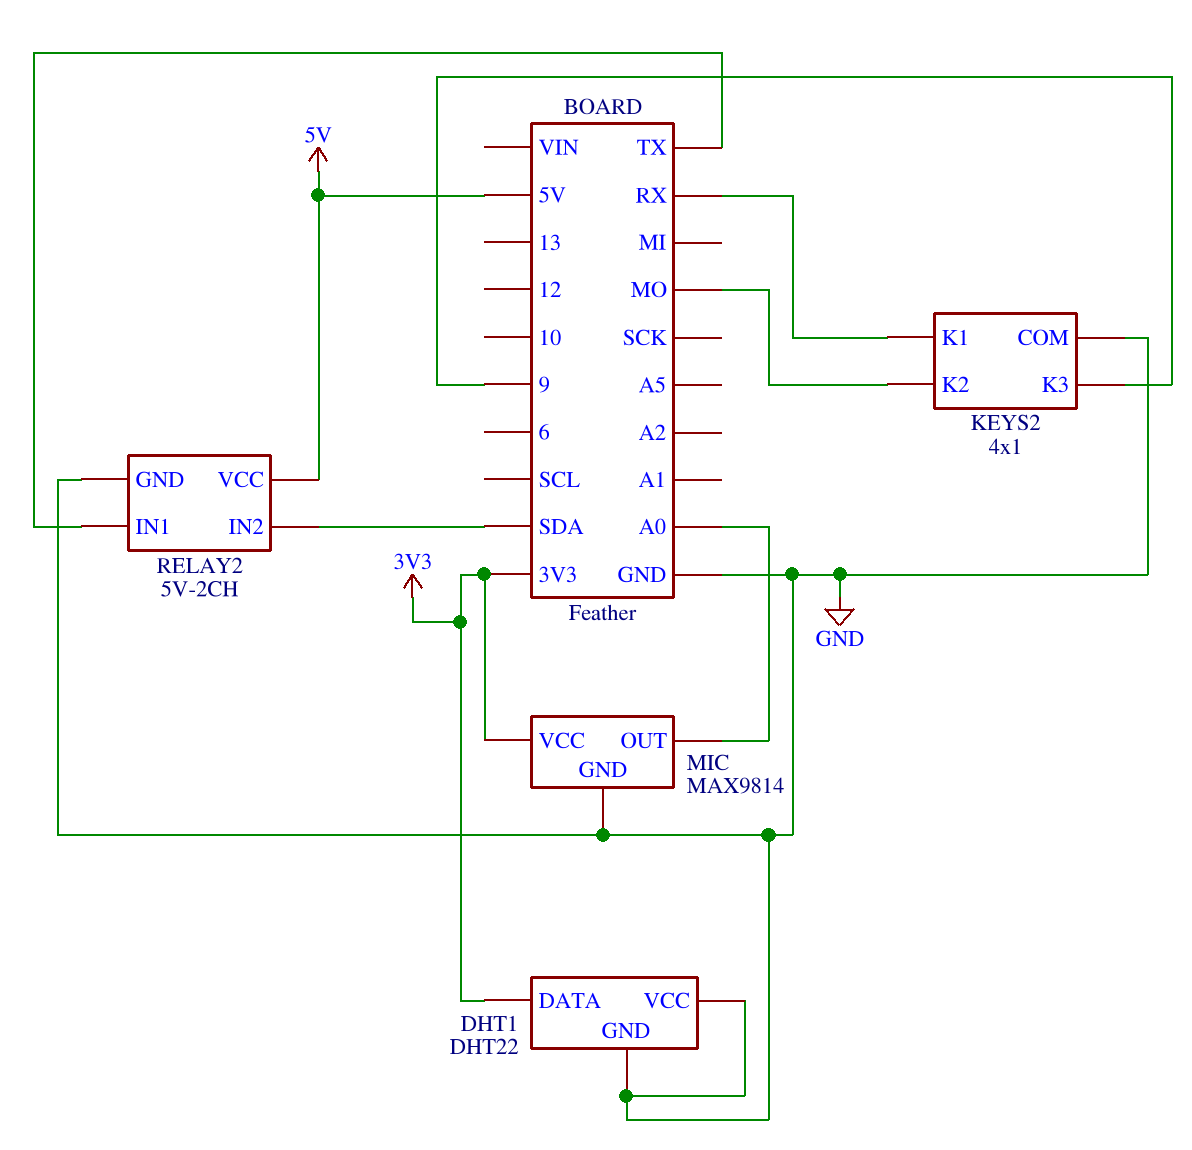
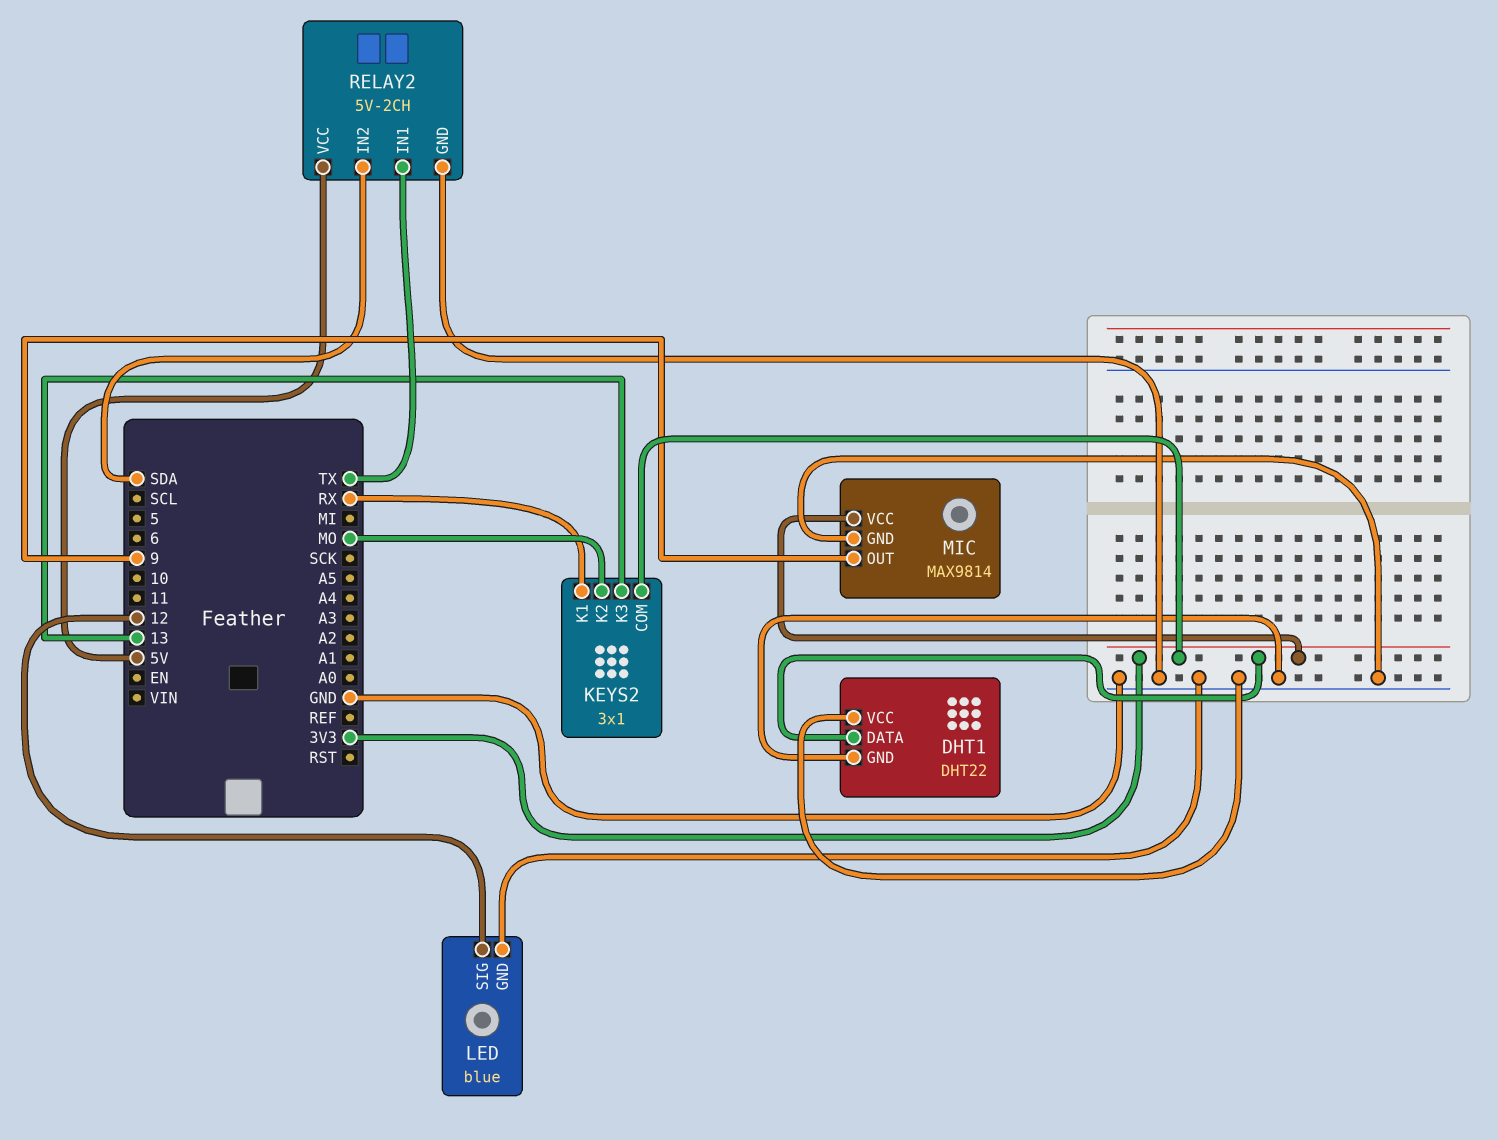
KEYS2: 4x1 -> 3x1
KEYS2 pin COM: GND -> 3V3
KEYS2 pin K3: 9 -> 13
LED: none -> blue
LED pin GND: none -> GND
LED pin SIG: none -> 12
MIC pin OUT: A0 -> 9

